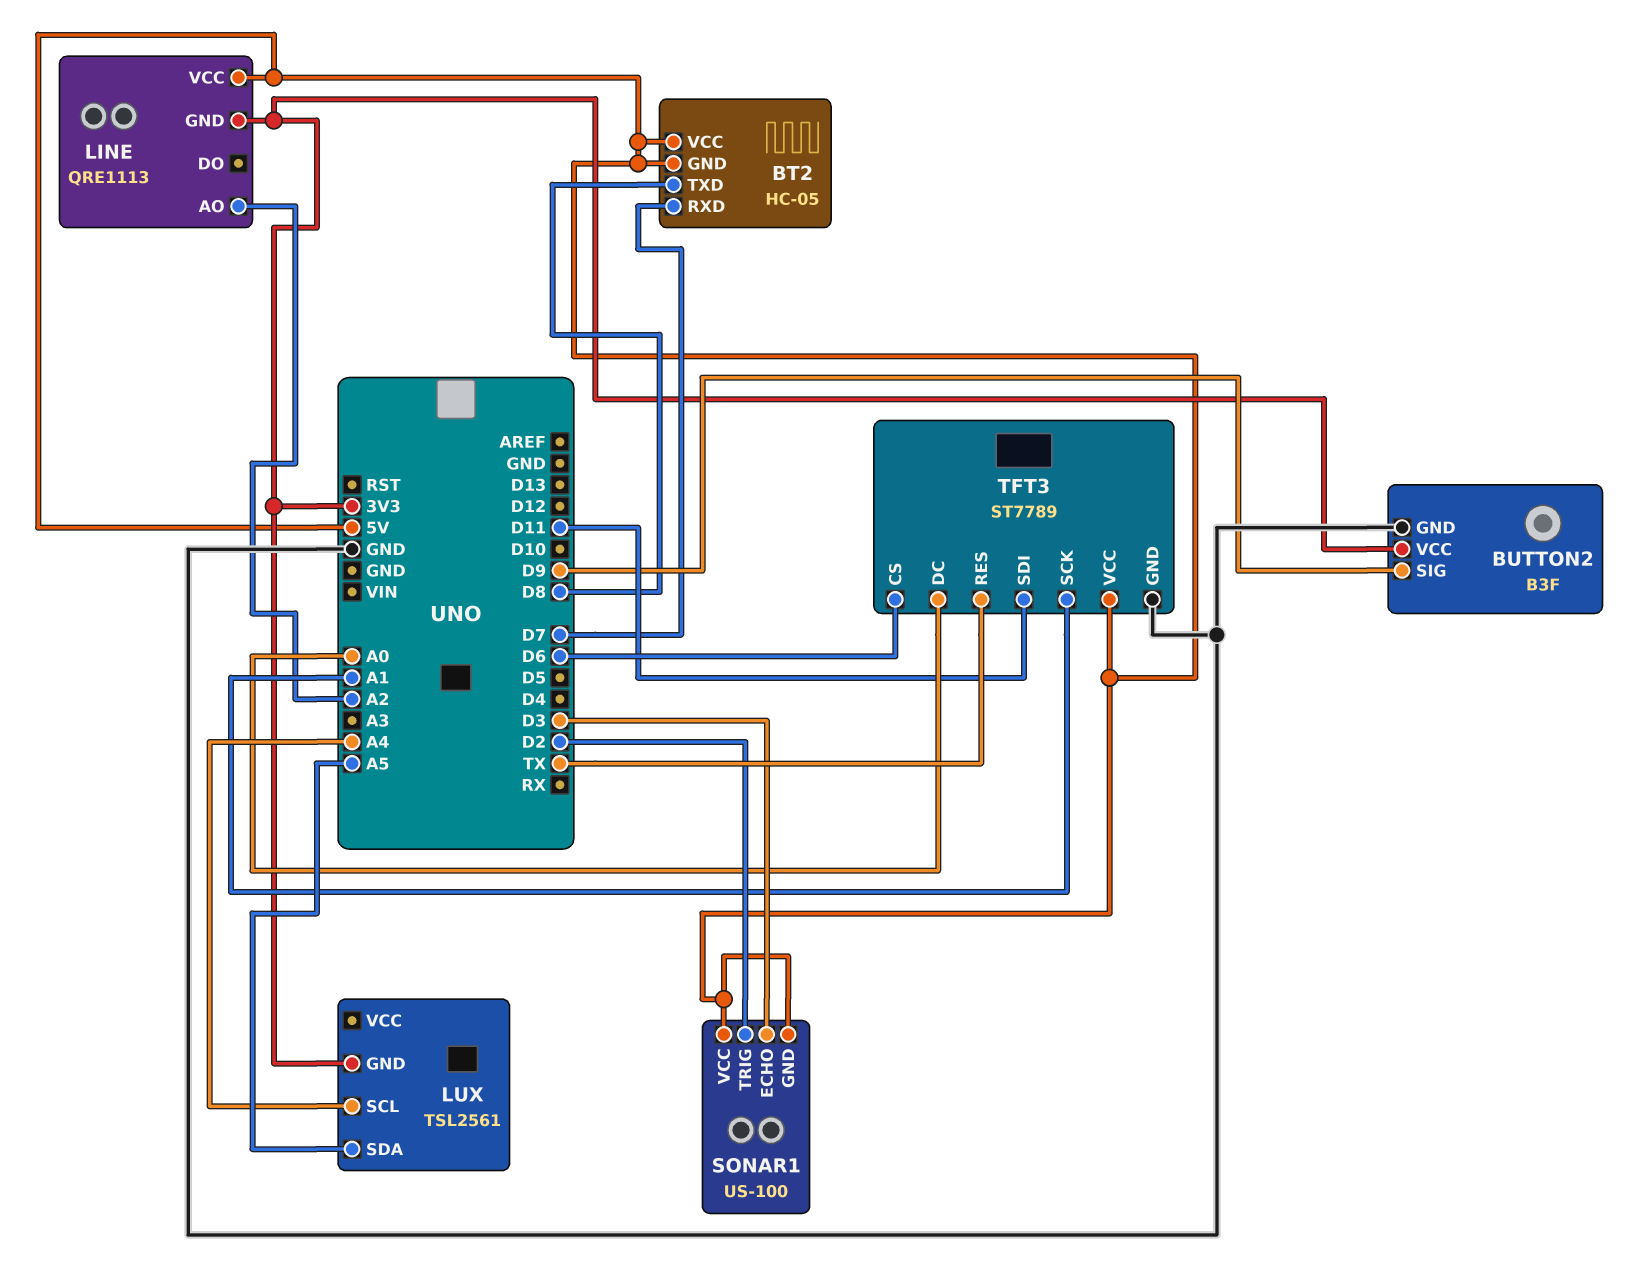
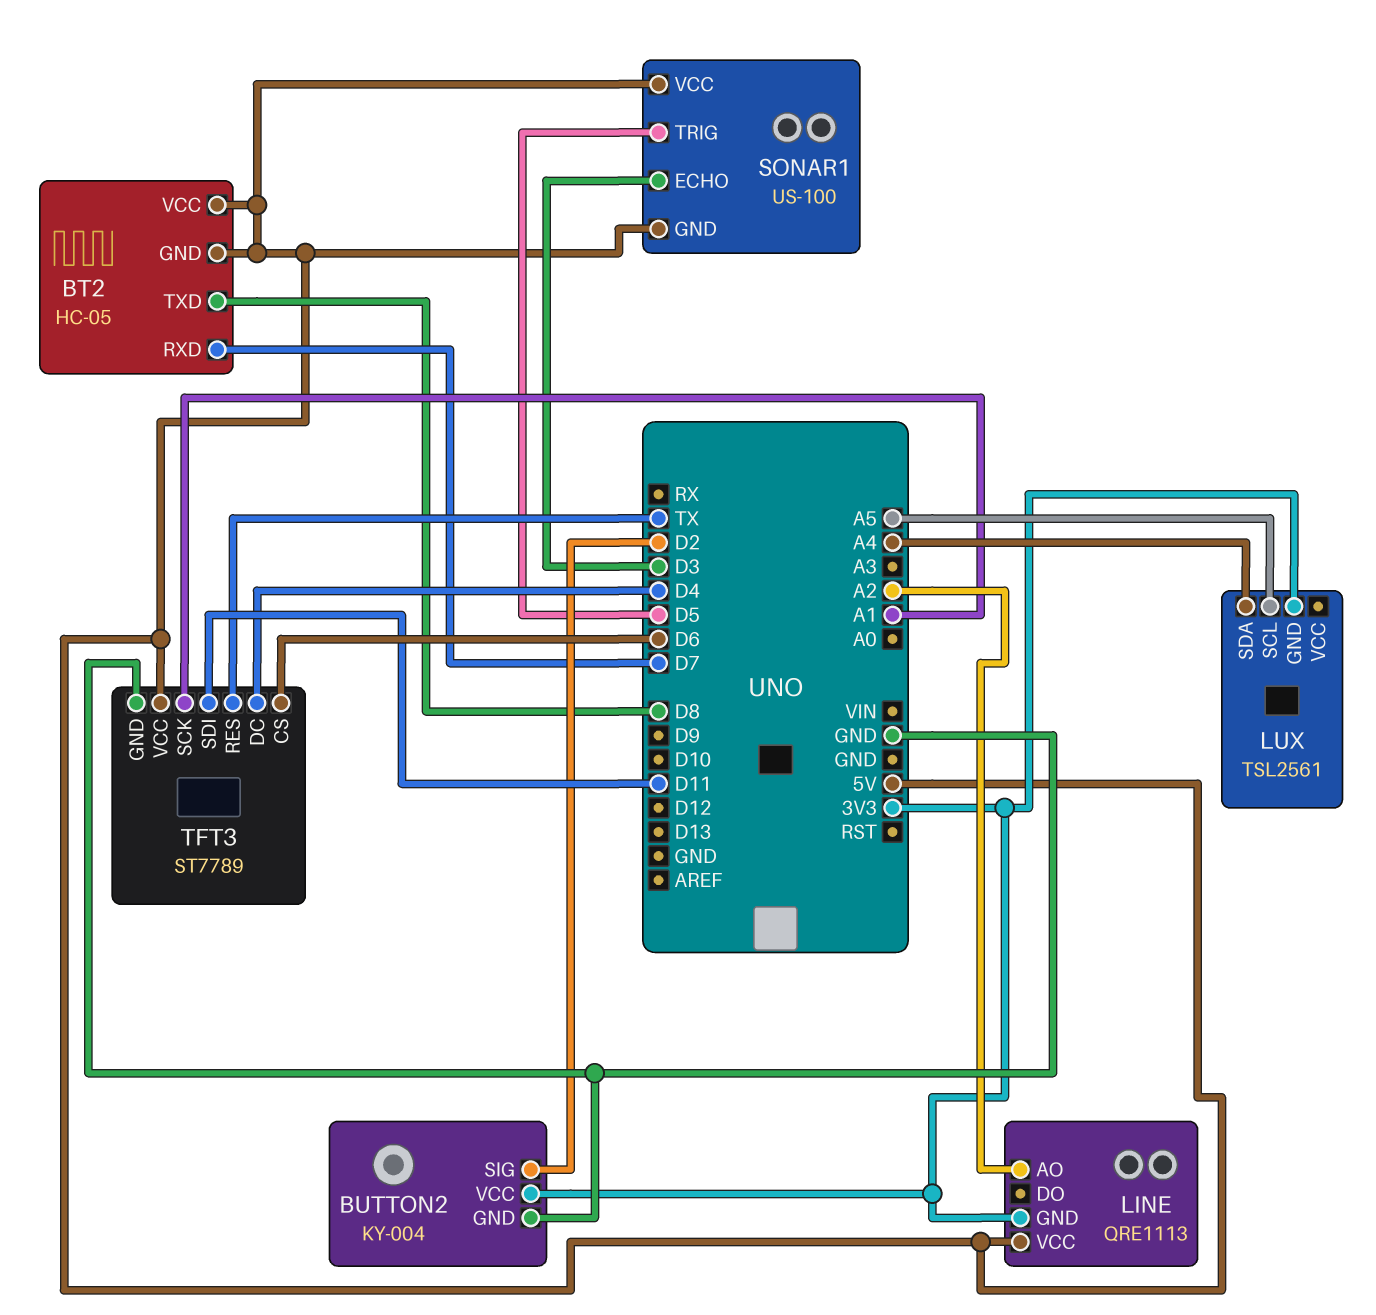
BUTTON2: B3F -> KY-004
BUTTON2 pin SIG: D9 -> D2
LUX pin SCL: A4 -> A5
LUX pin SDA: A5 -> A4
SONAR1 pin TRIG: D2 -> D5
TFT3 pin DC: A0 -> D4

